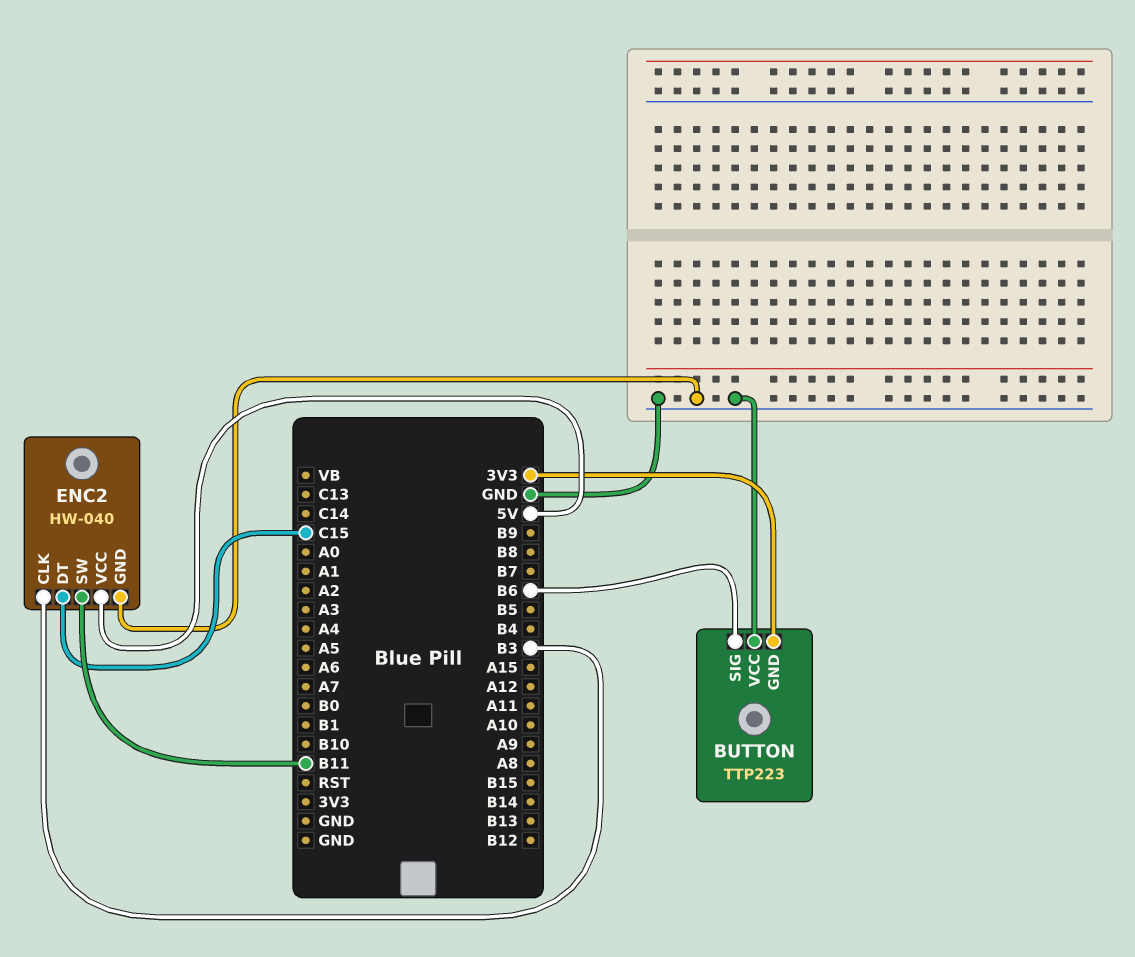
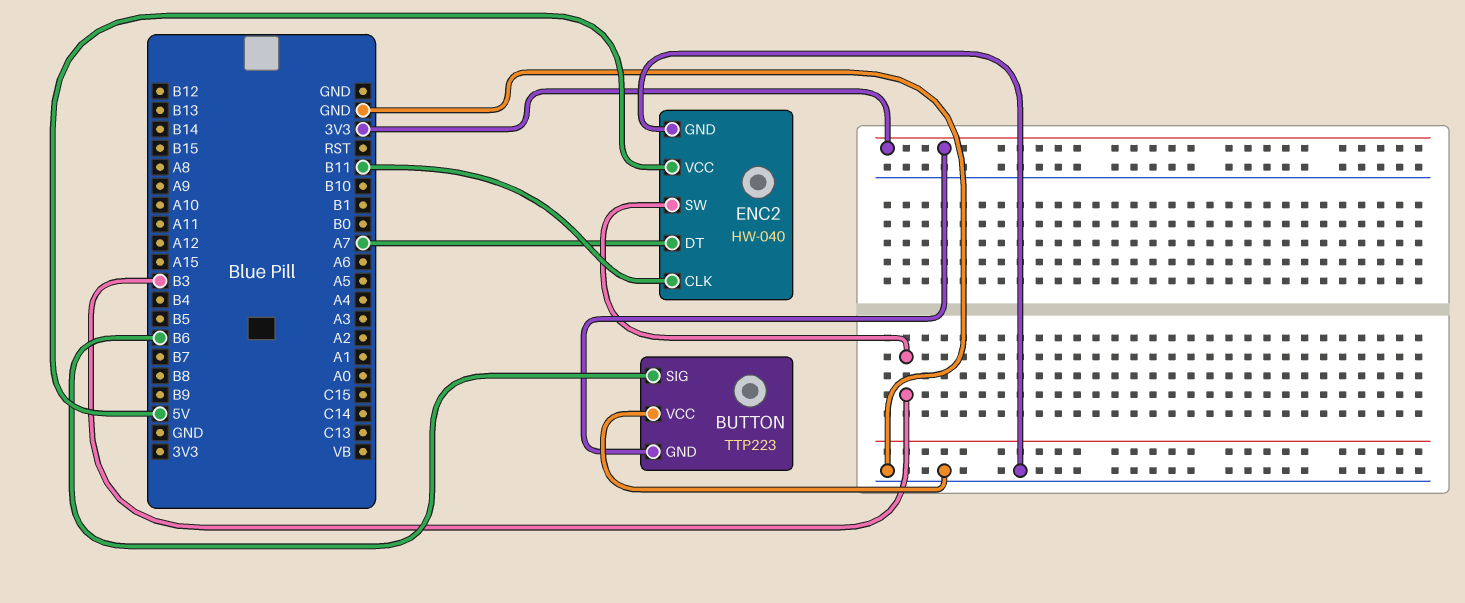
ENC2 pin CLK: B3 -> B11
ENC2 pin DT: C15 -> A7
ENC2 pin SW: B11 -> B3

